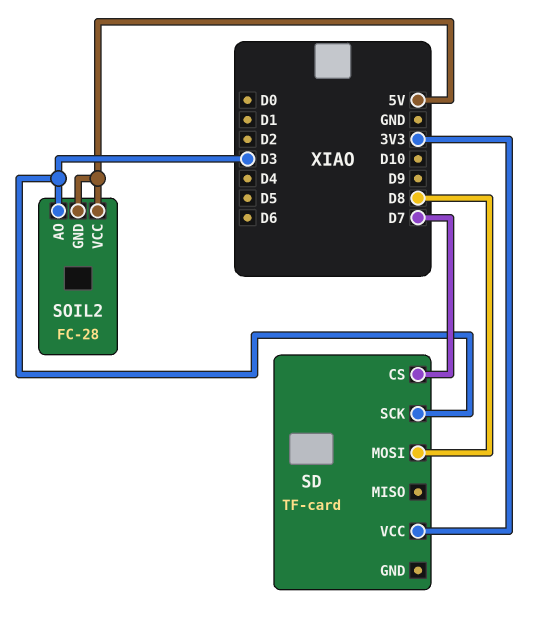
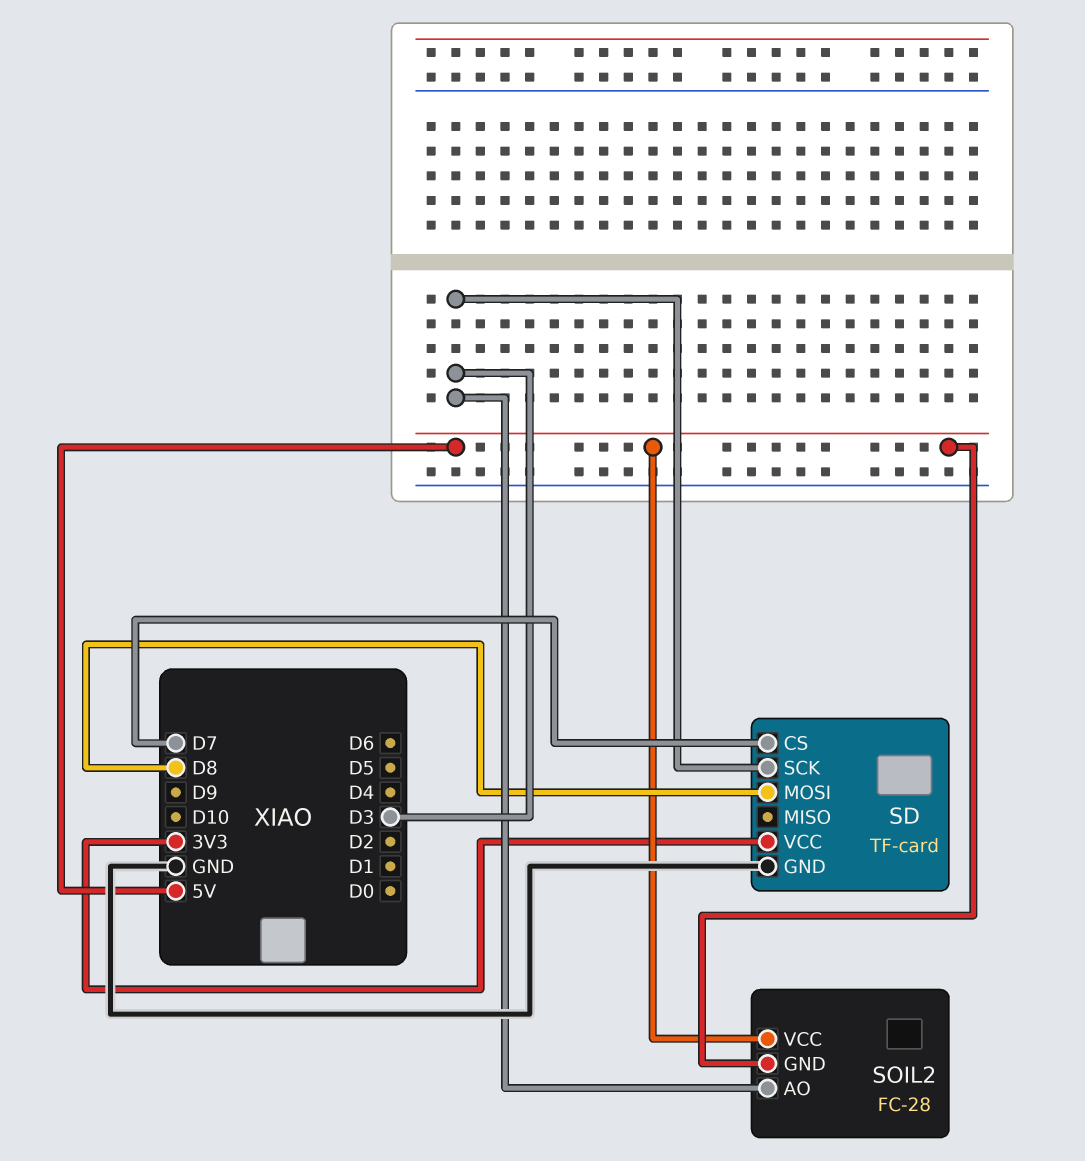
SD pin GND: none -> GND

